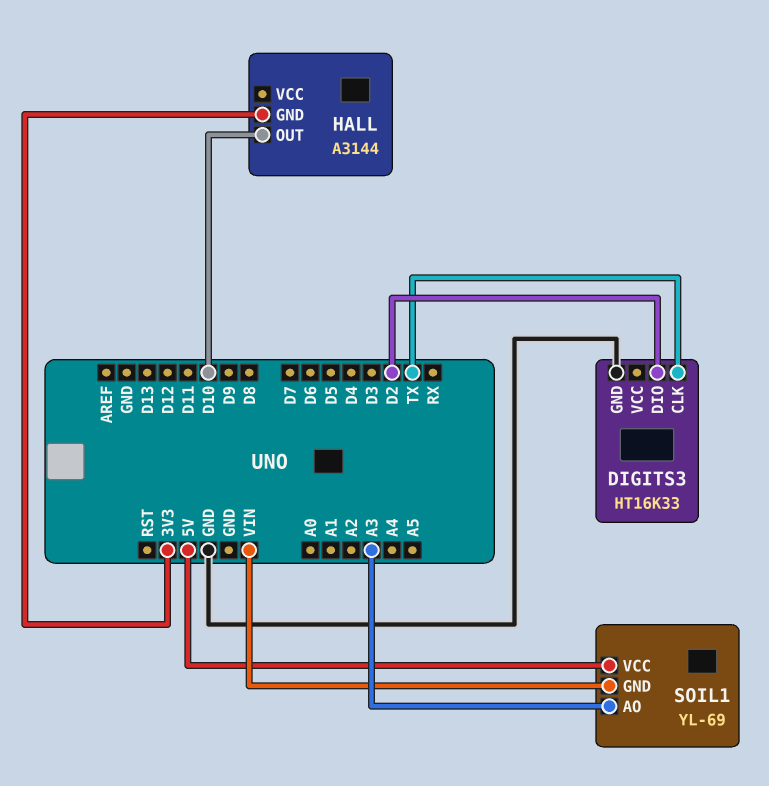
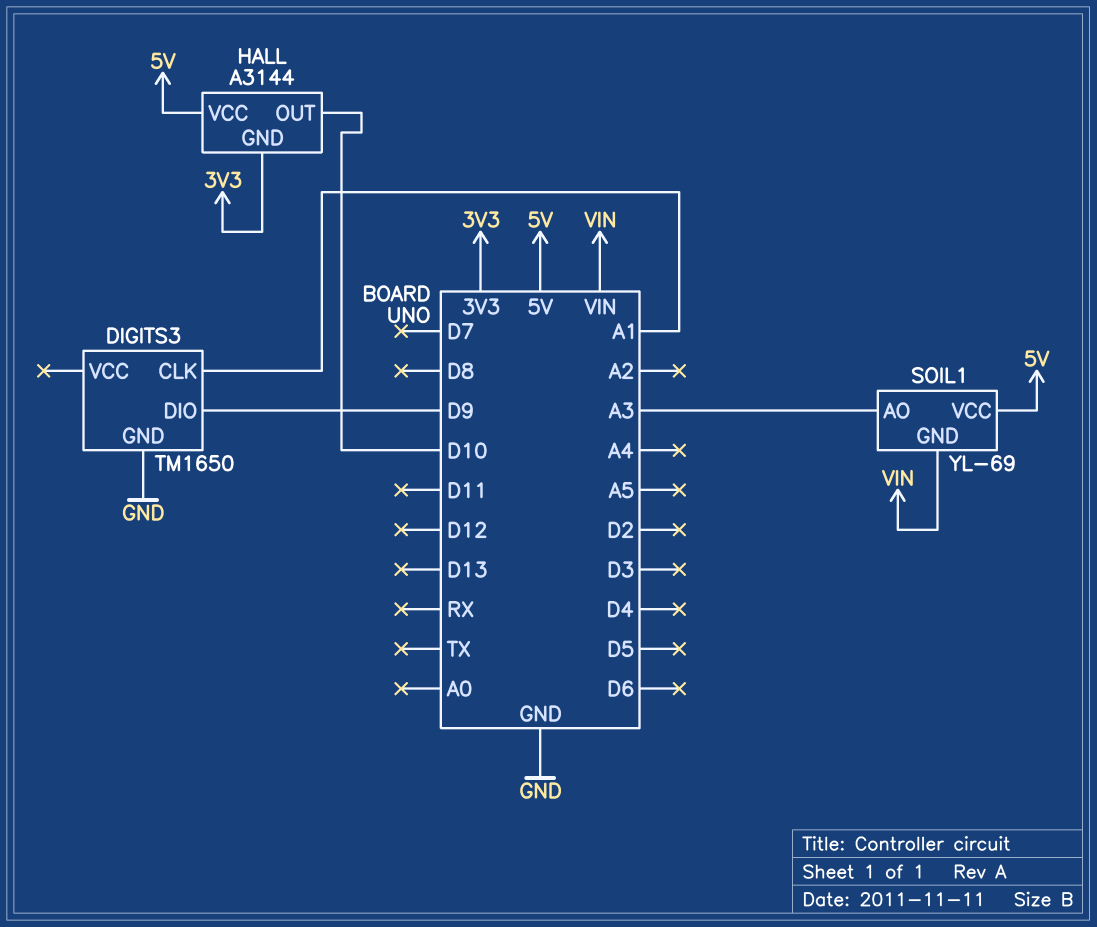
DIGITS3: HT16K33 -> TM1650
DIGITS3 pin CLK: TX -> A1
DIGITS3 pin DIO: D2 -> D9
HALL pin VCC: none -> 5V

